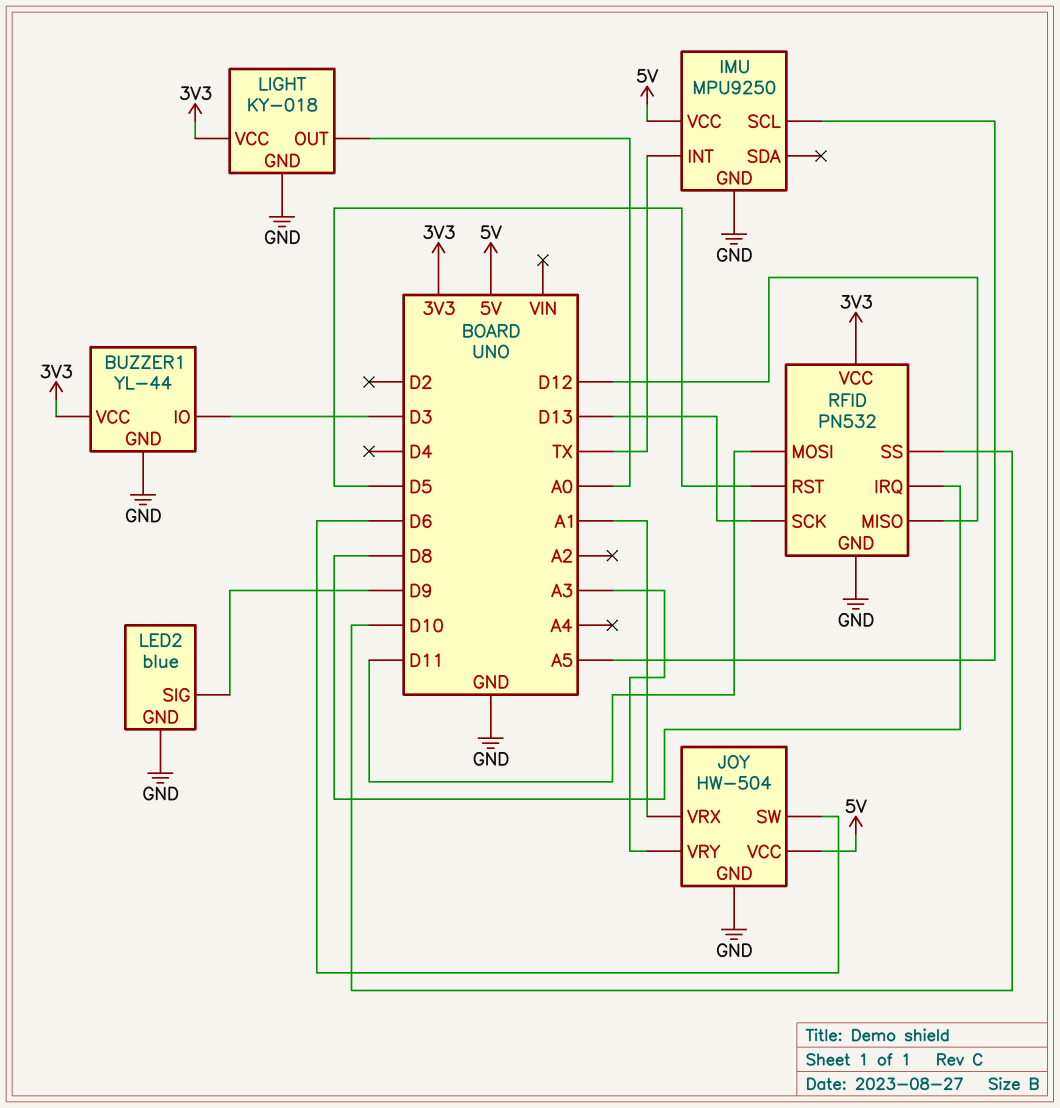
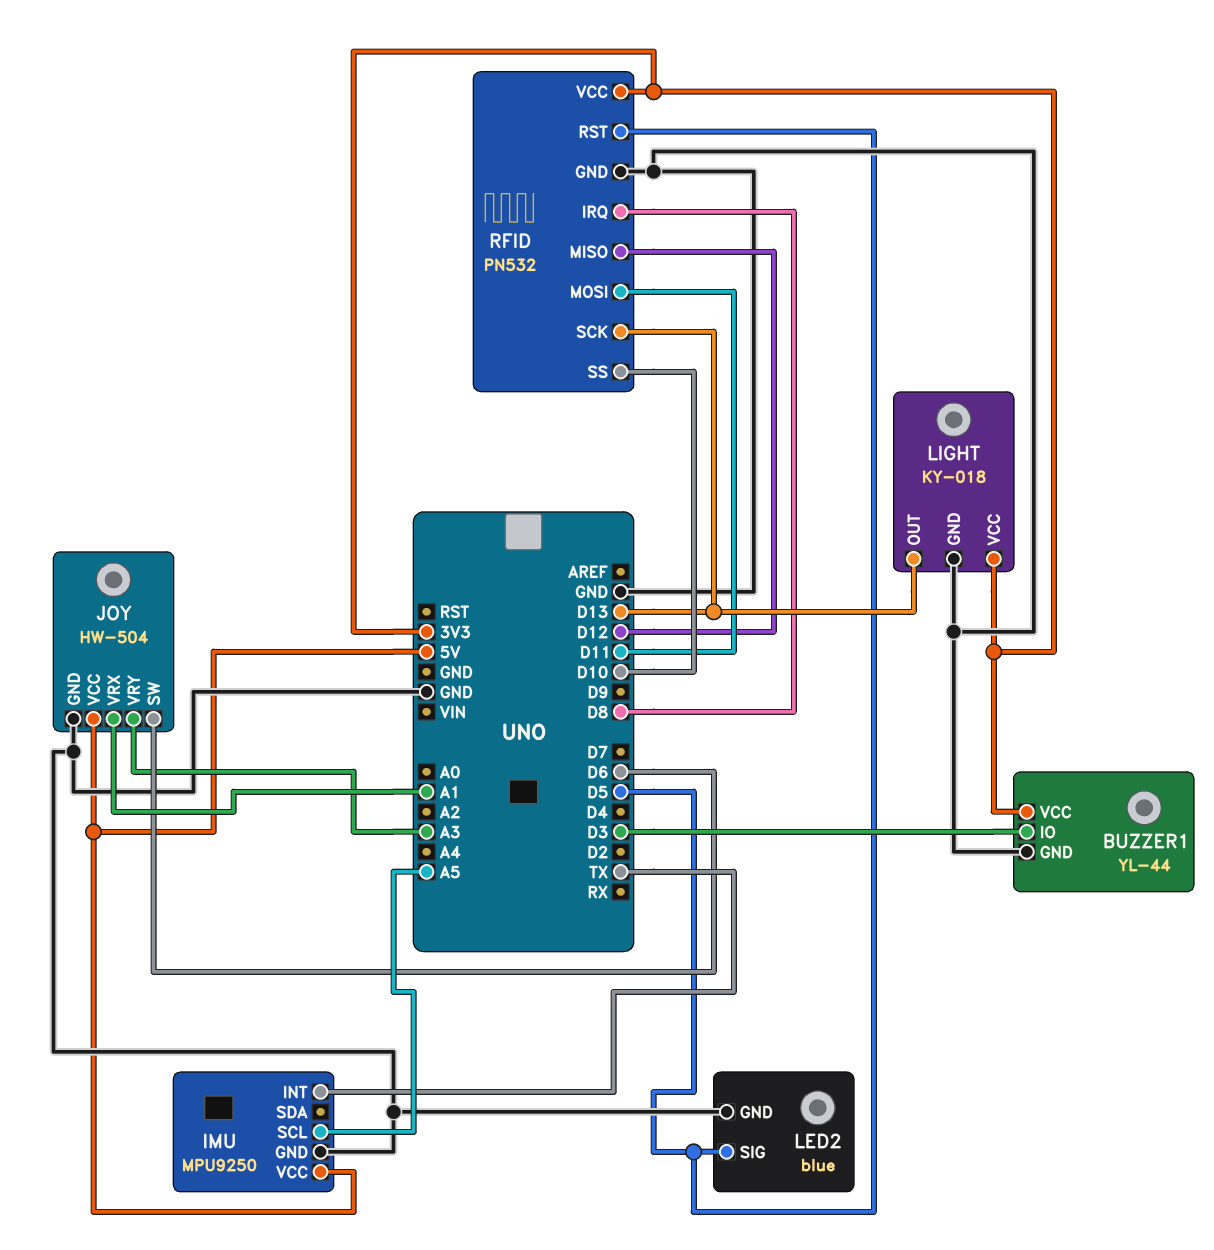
LED2 pin SIG: D9 -> D5
LIGHT pin OUT: A0 -> D13

